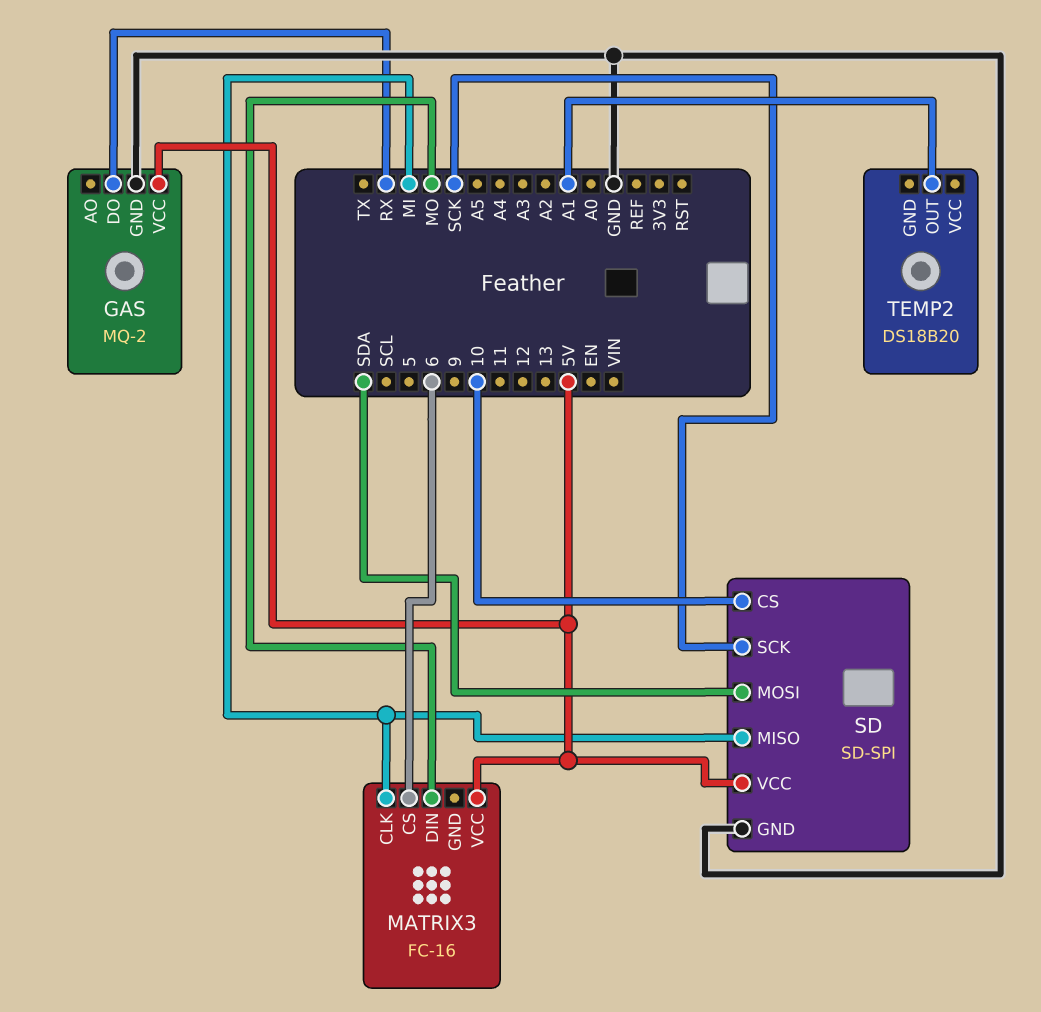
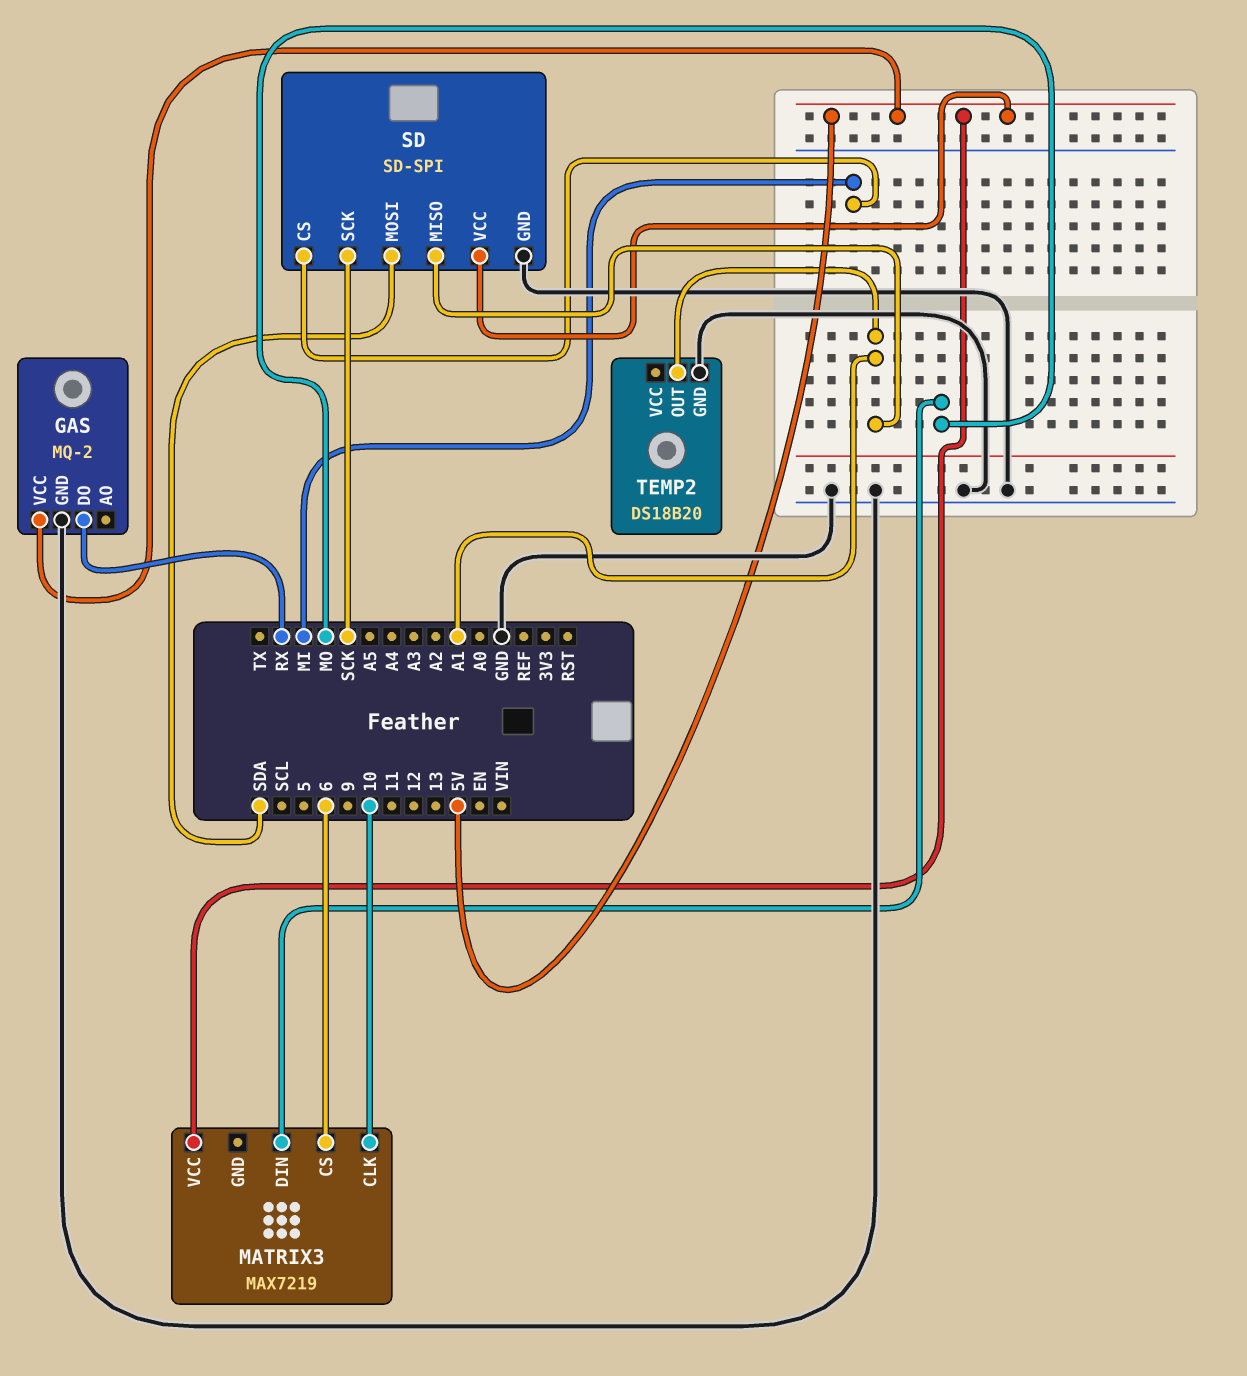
MATRIX3: FC-16 -> MAX7219
MATRIX3 pin CLK: MI -> 10
SD pin CS: 10 -> MI
SD pin MISO: MI -> A1
TEMP2 pin GND: none -> GND

